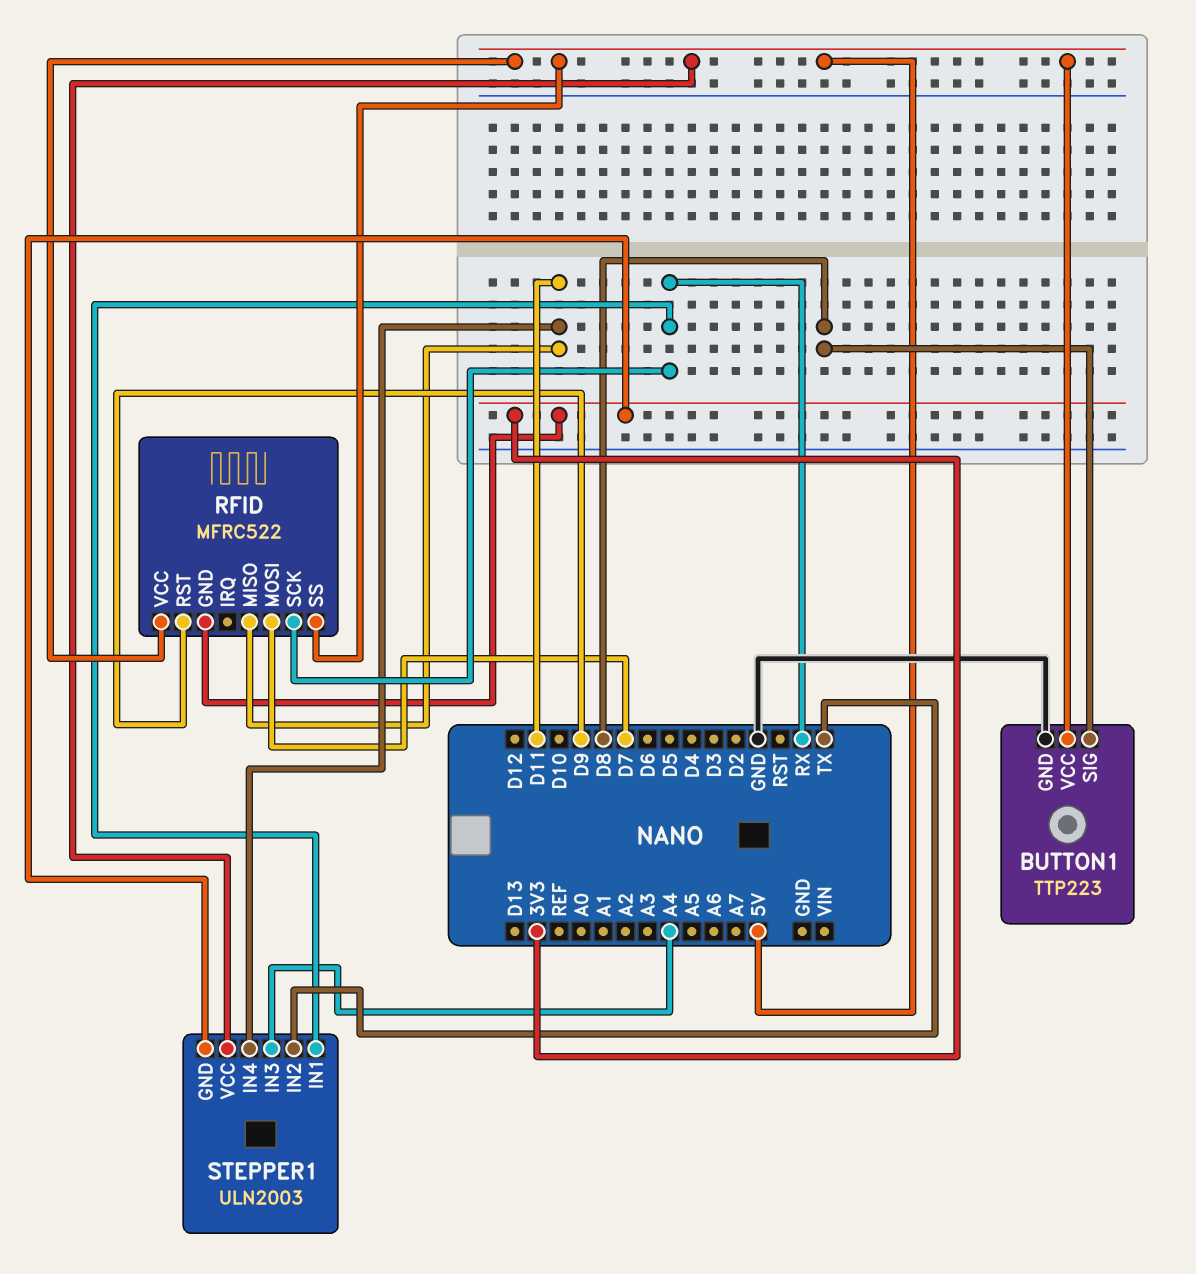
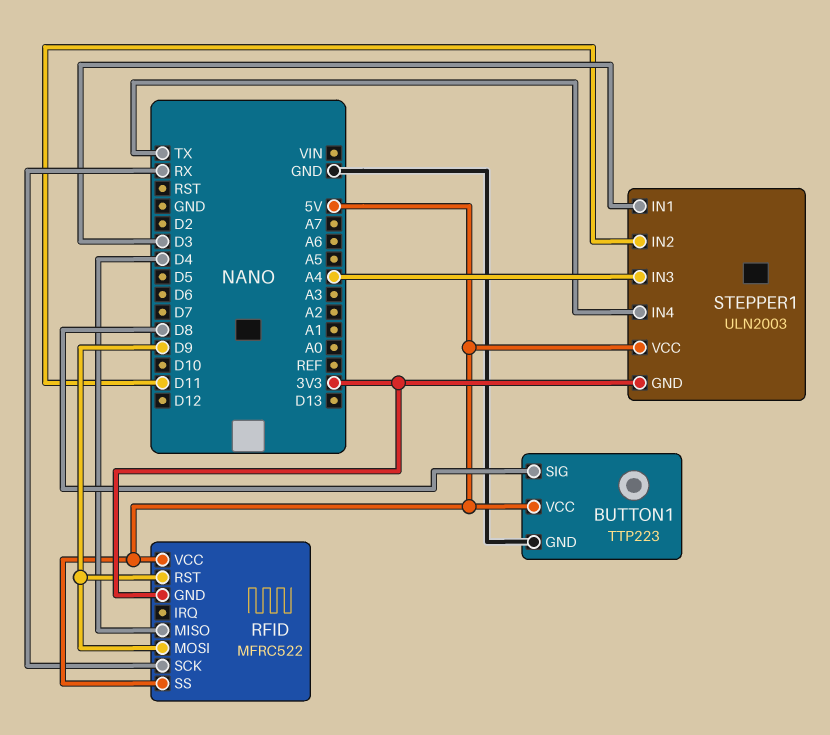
RFID pin MISO: D11 -> D4
RFID pin MOSI: D7 -> D9
STEPPER1 pin IN1: RX -> D3
STEPPER1 pin IN2: TX -> D11
STEPPER1 pin IN4: D11 -> TX

